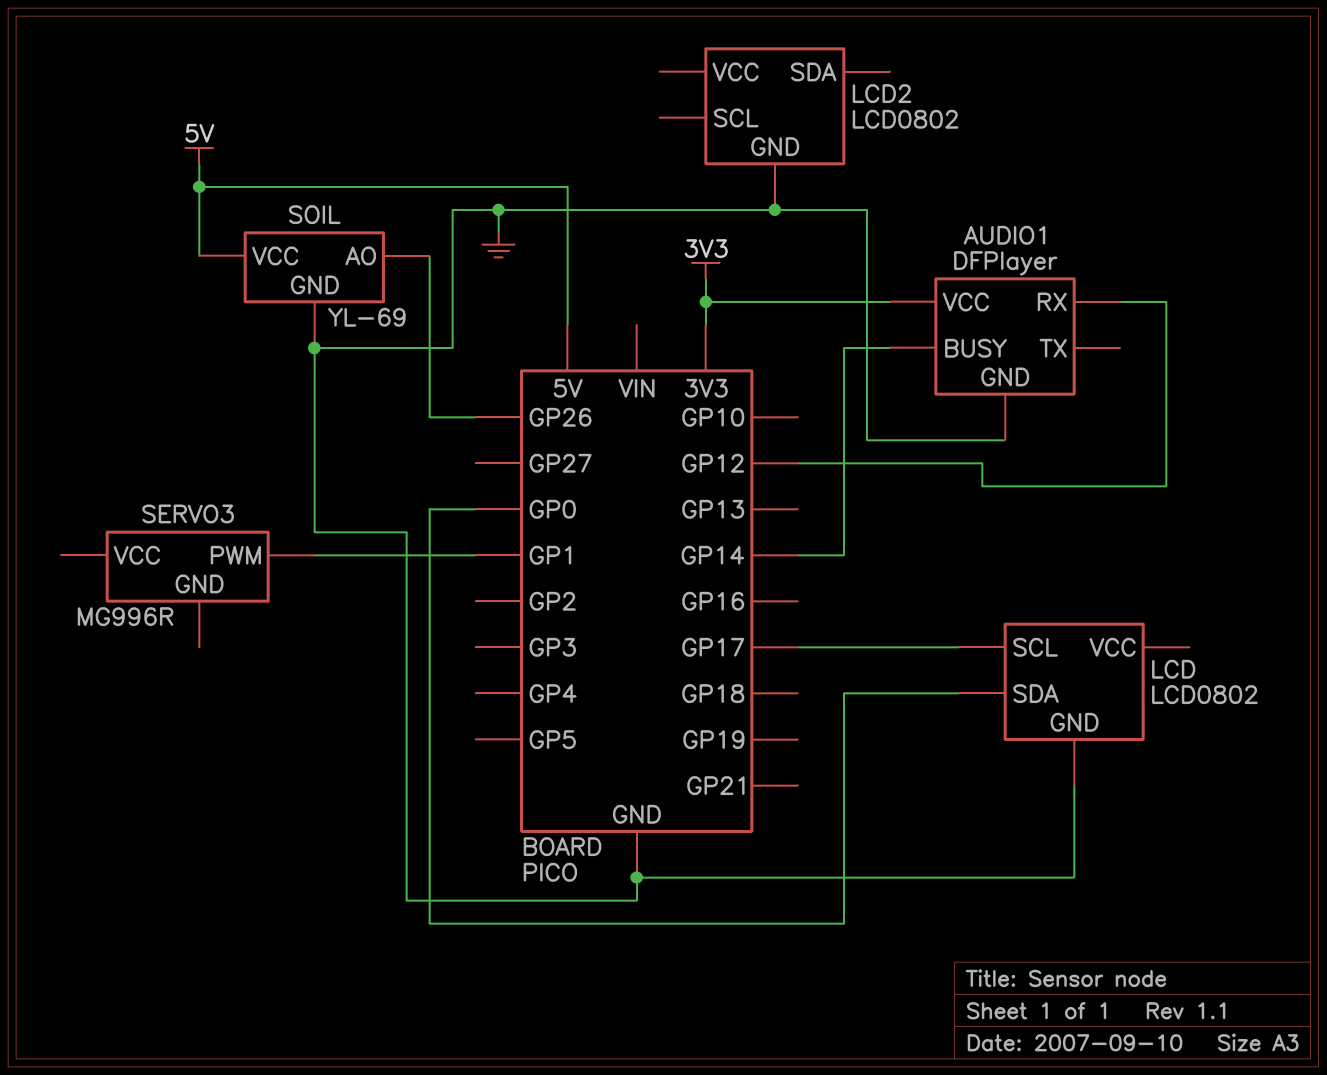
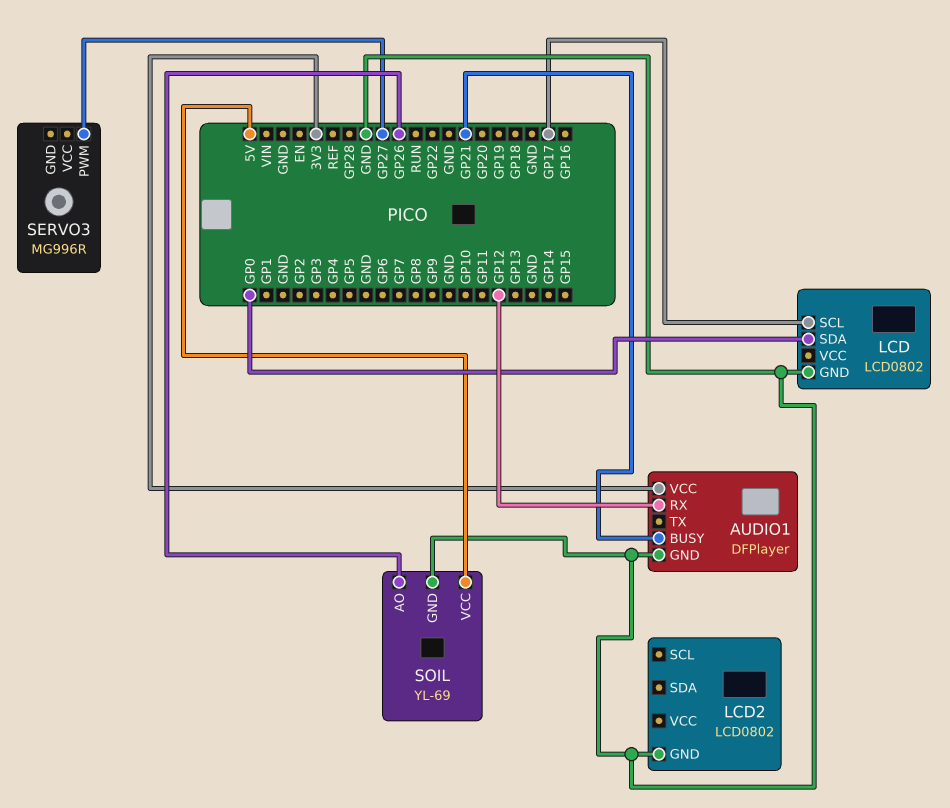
AUDIO1 pin BUSY: GP14 -> GP21
SERVO3 pin PWM: GP1 -> GP27

